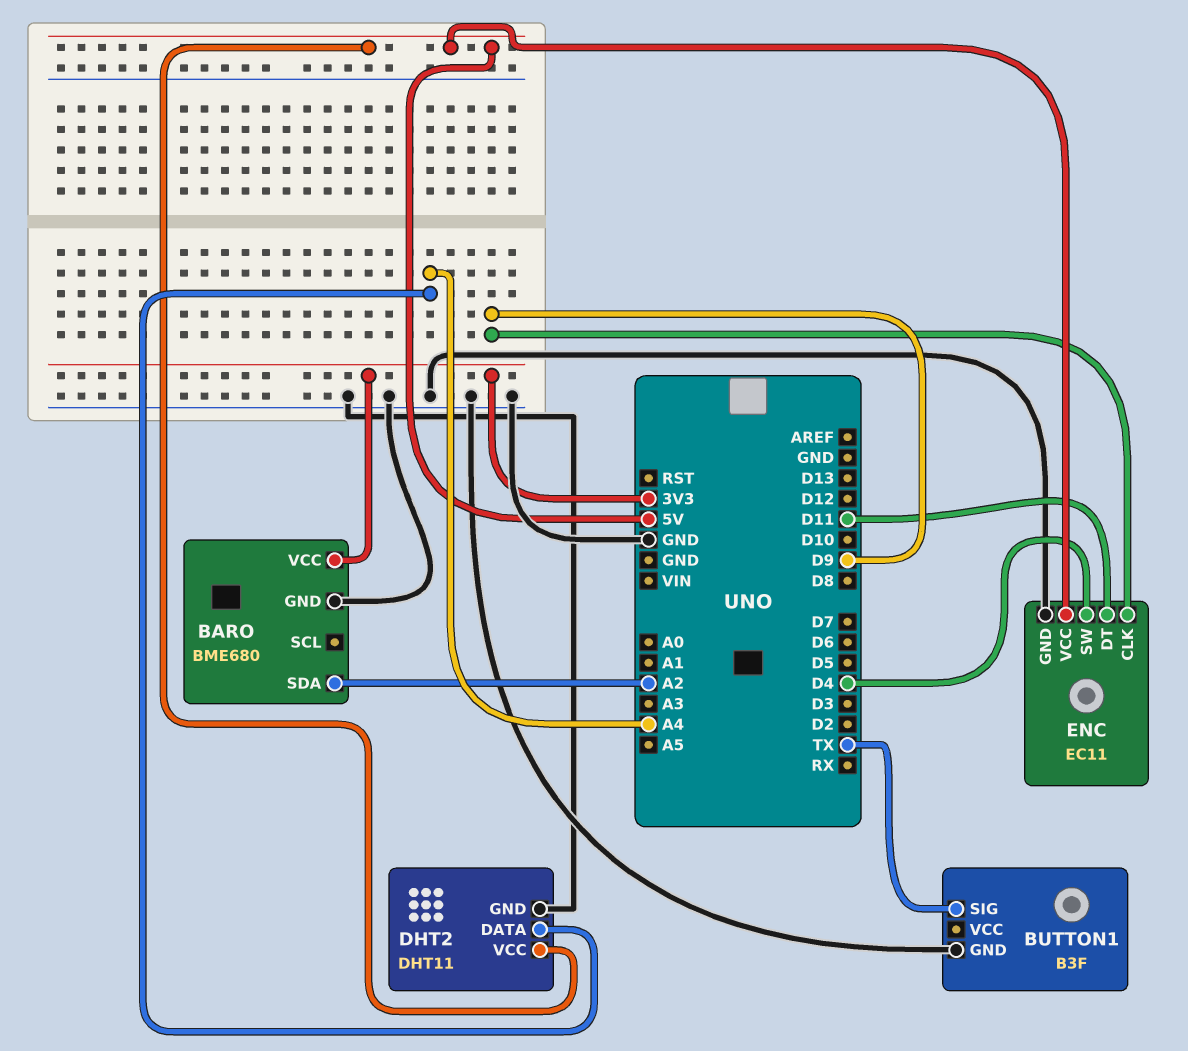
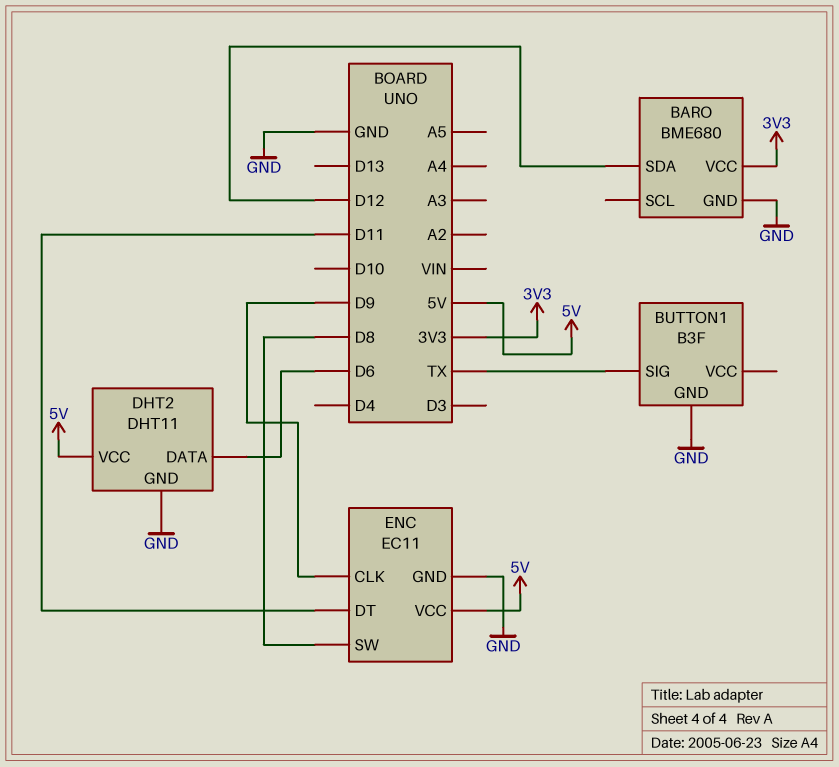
BARO pin SDA: A2 -> D12
DHT2 pin DATA: A4 -> D6
ENC pin SW: D4 -> D8

